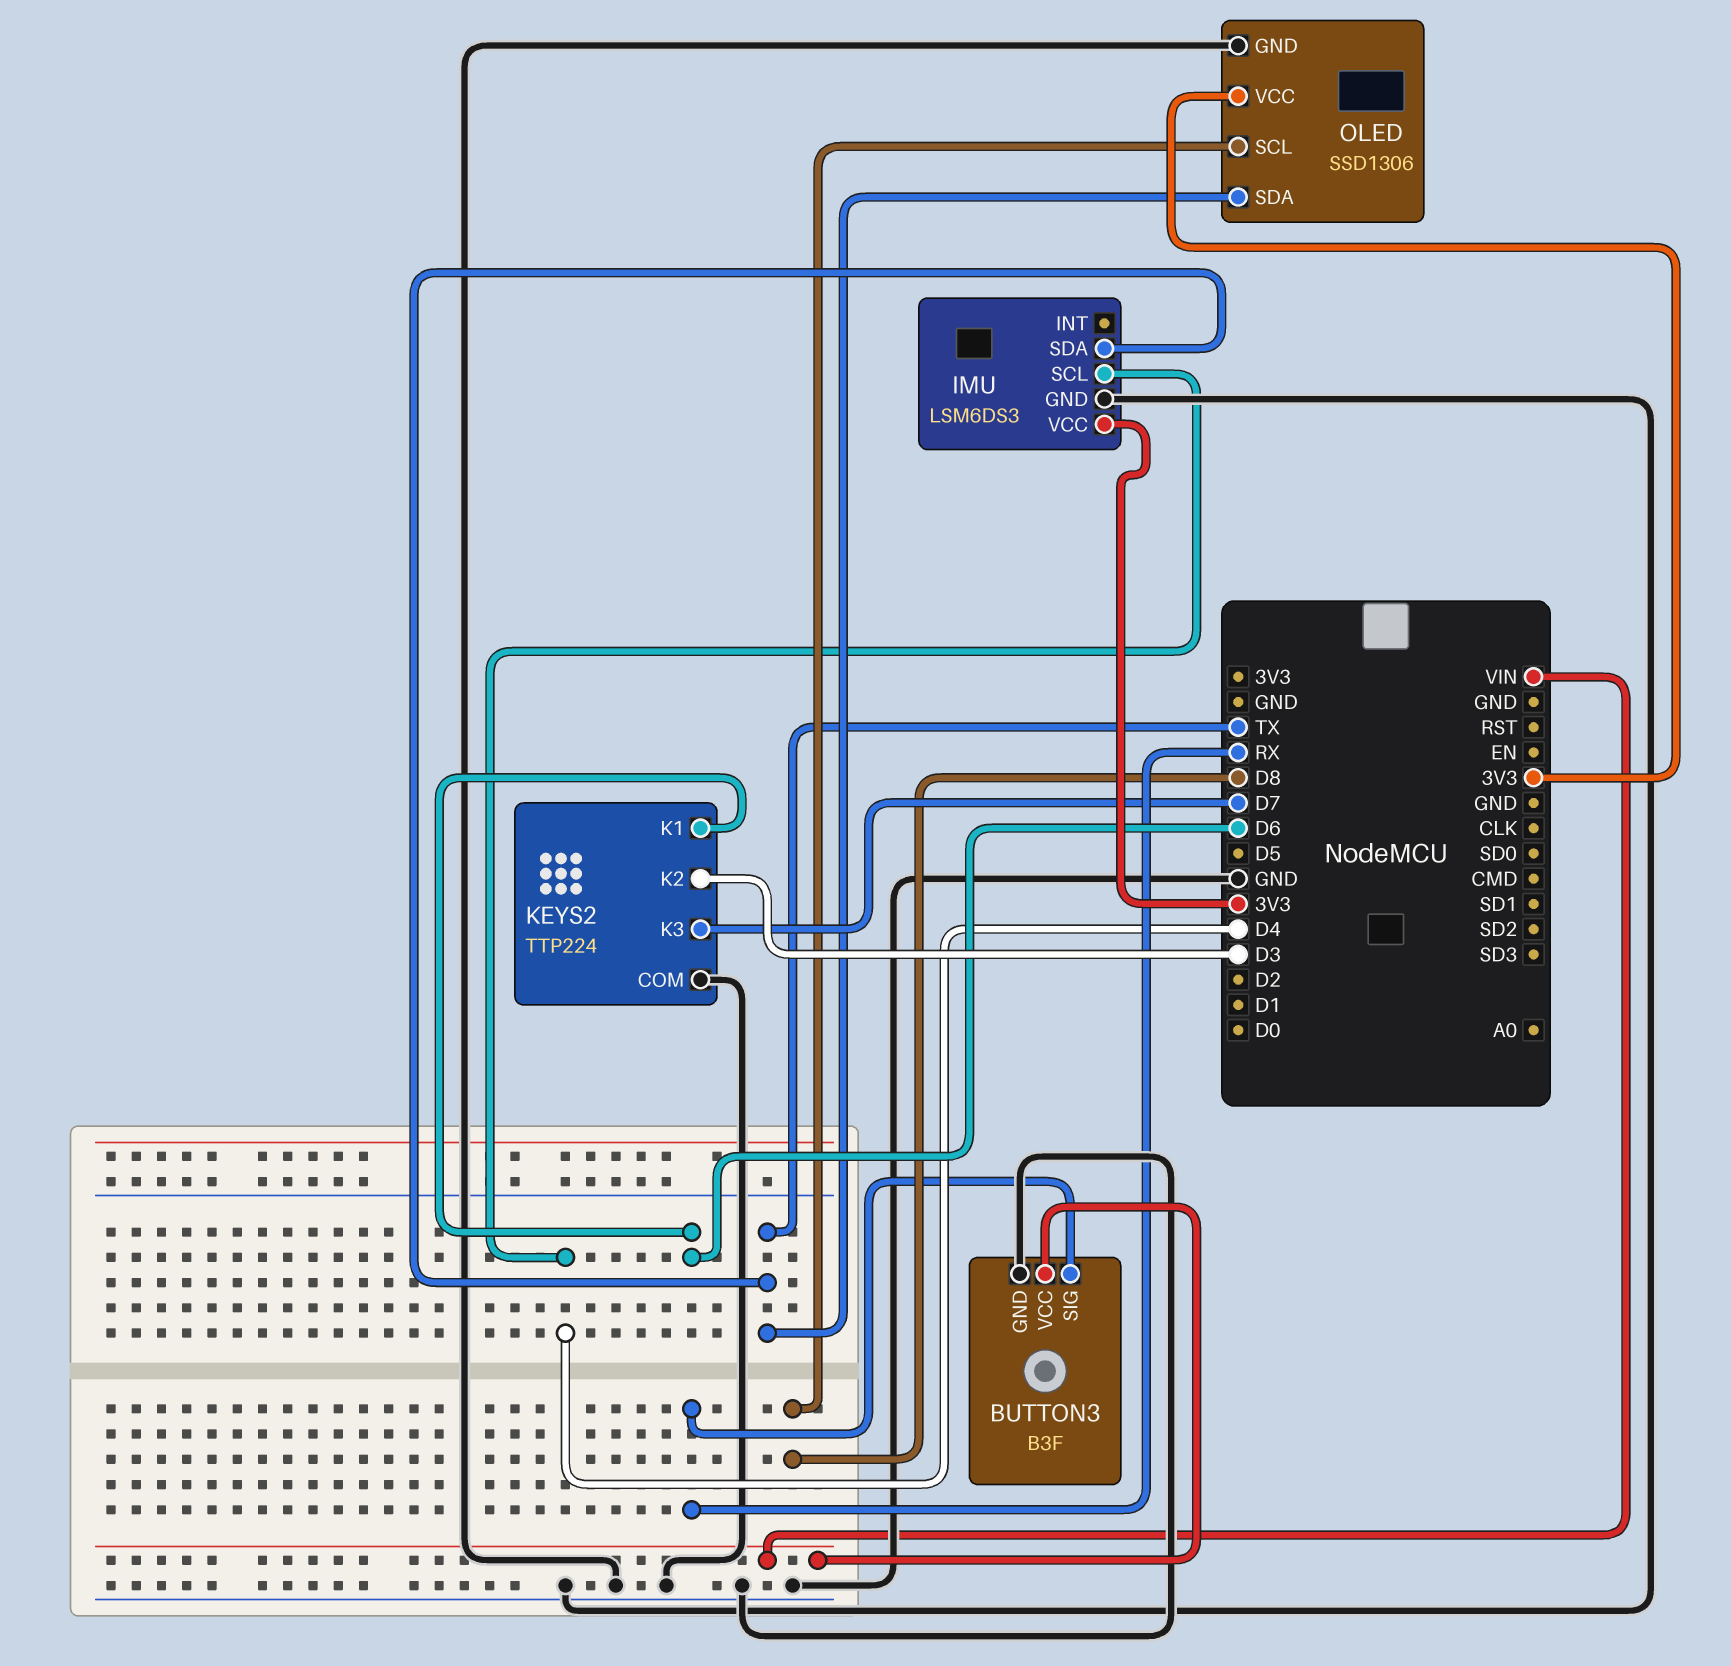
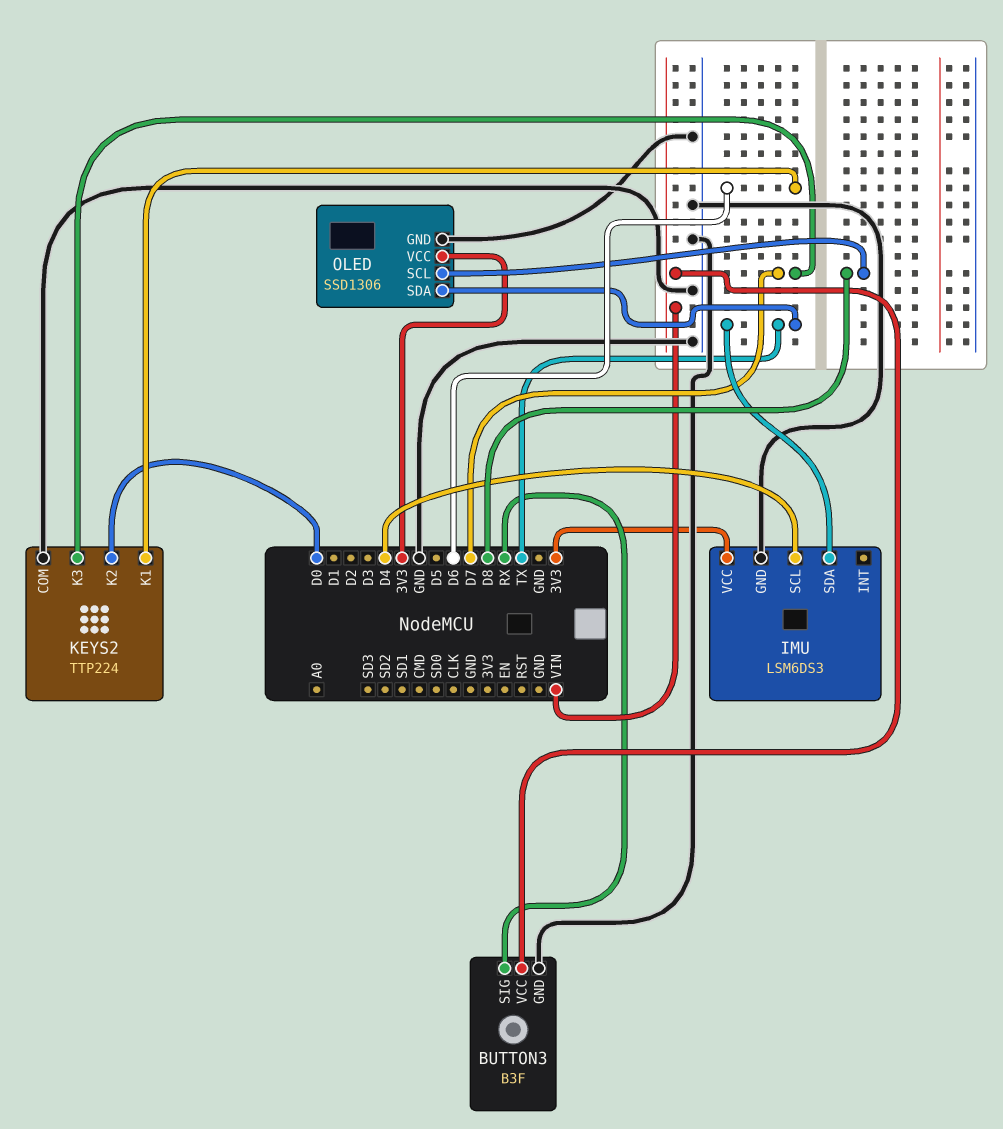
KEYS2 pin K2: D3 -> D0

